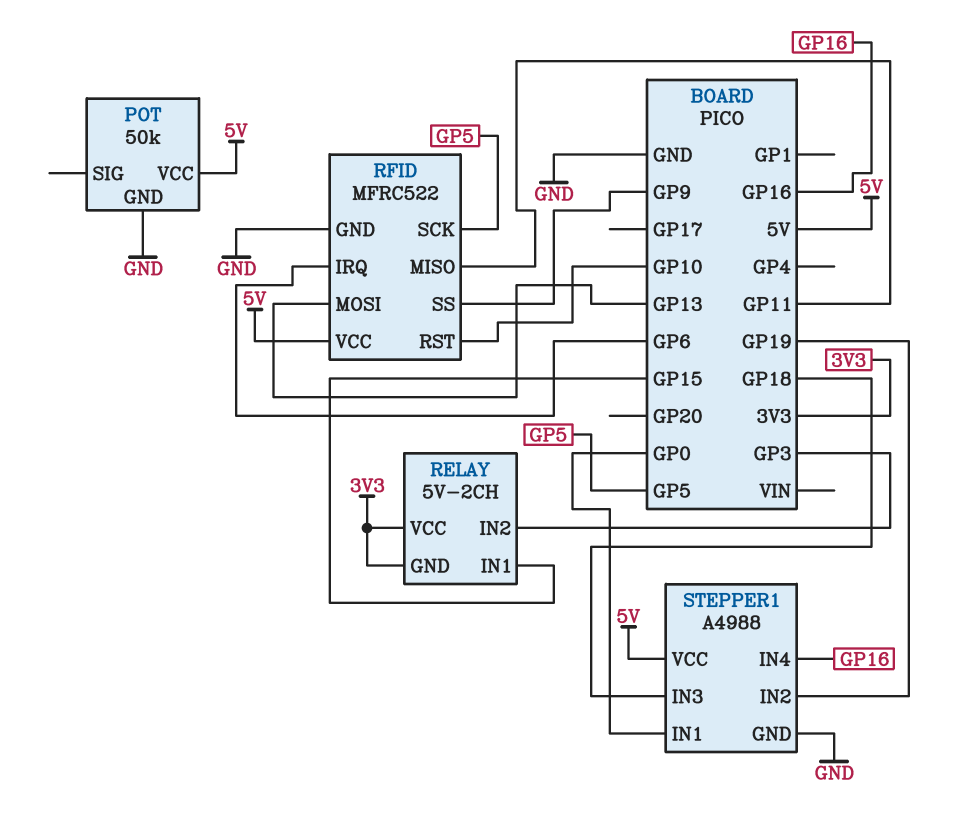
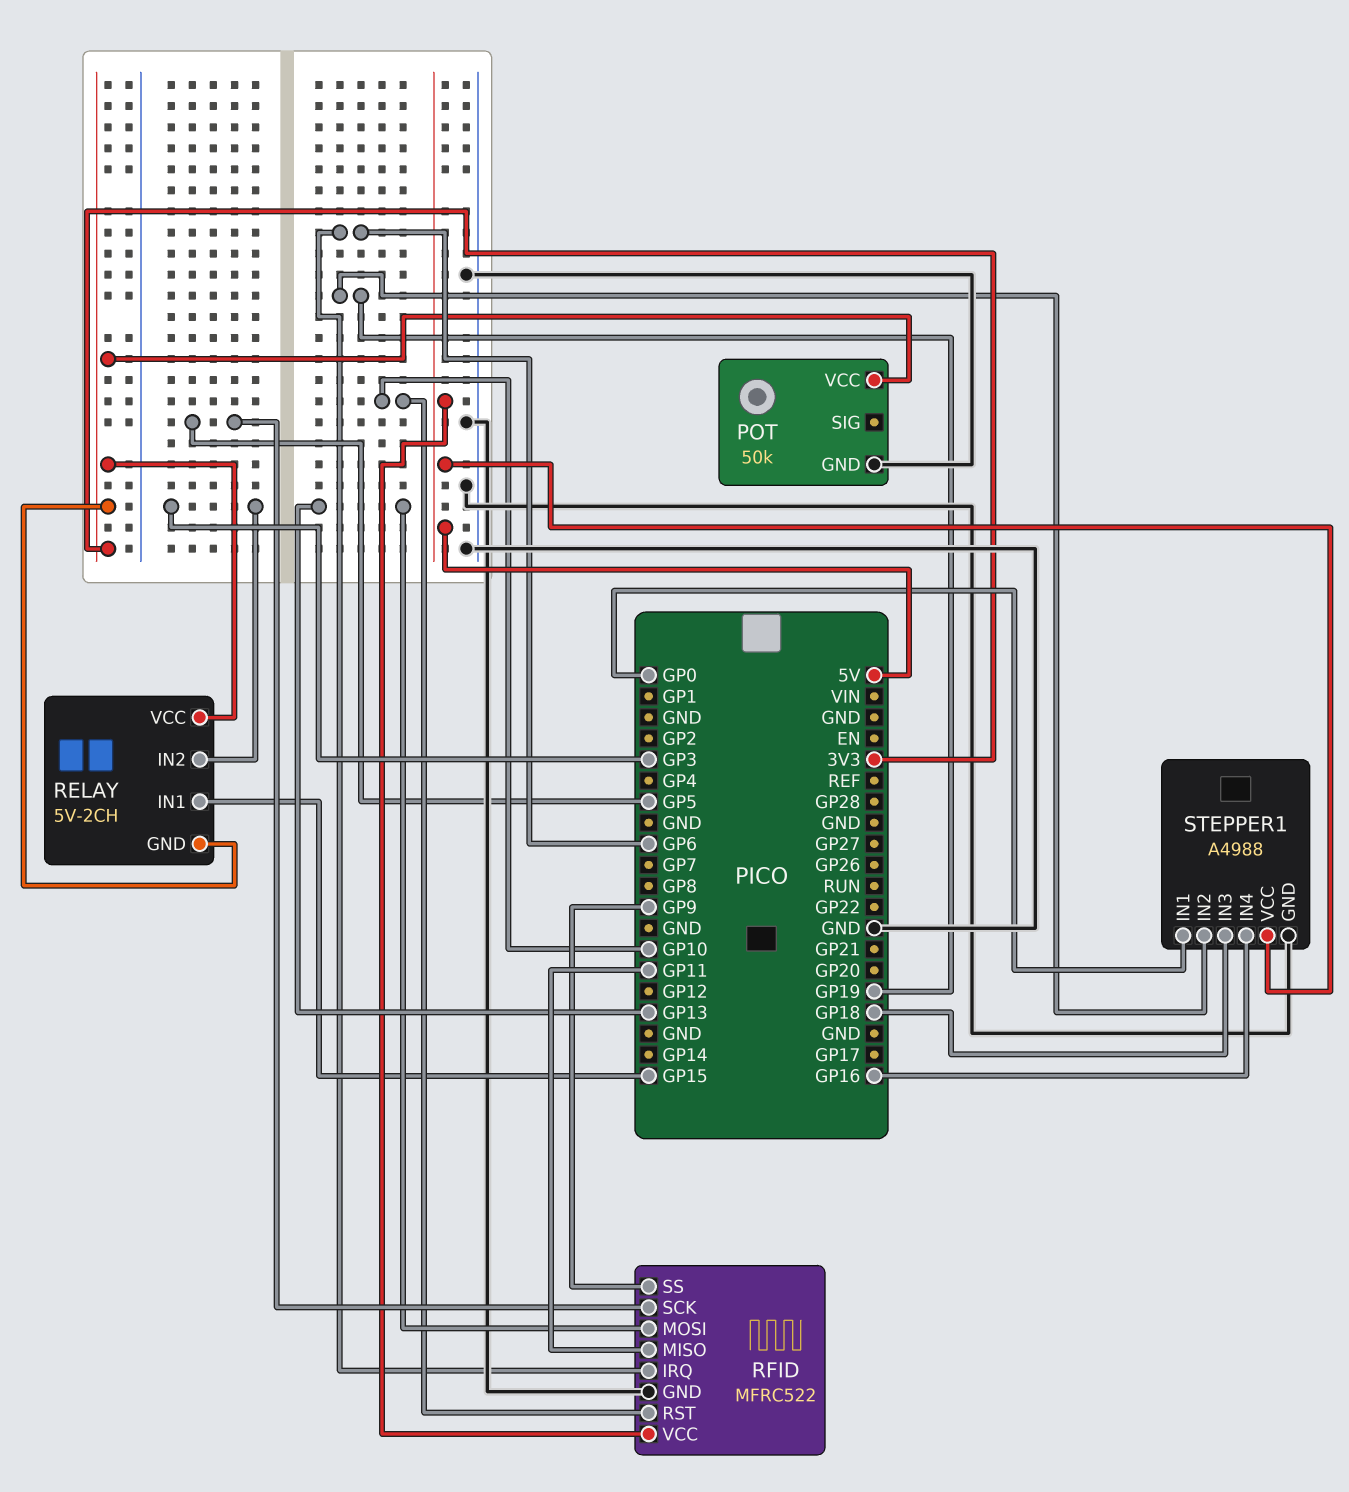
POT pin VCC: 5V -> 3V3

